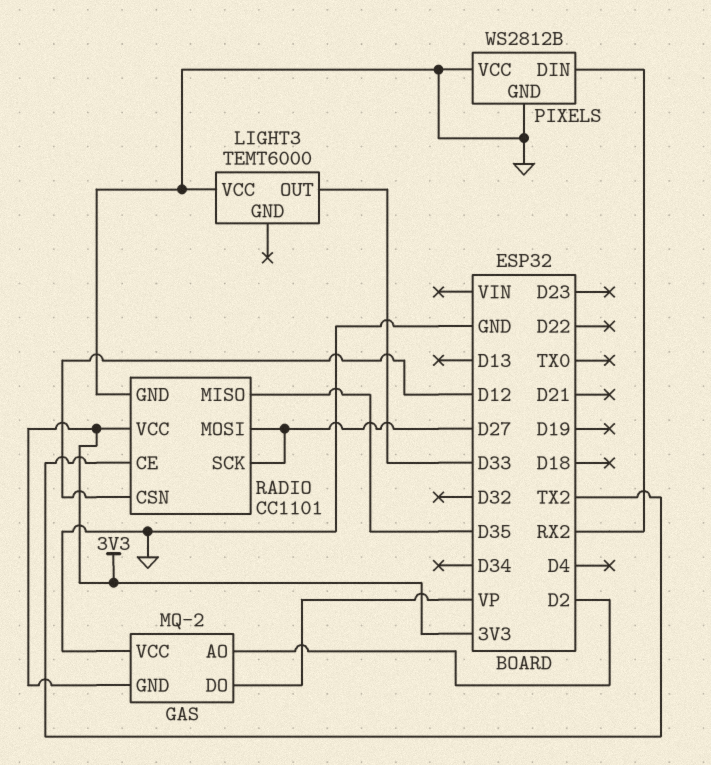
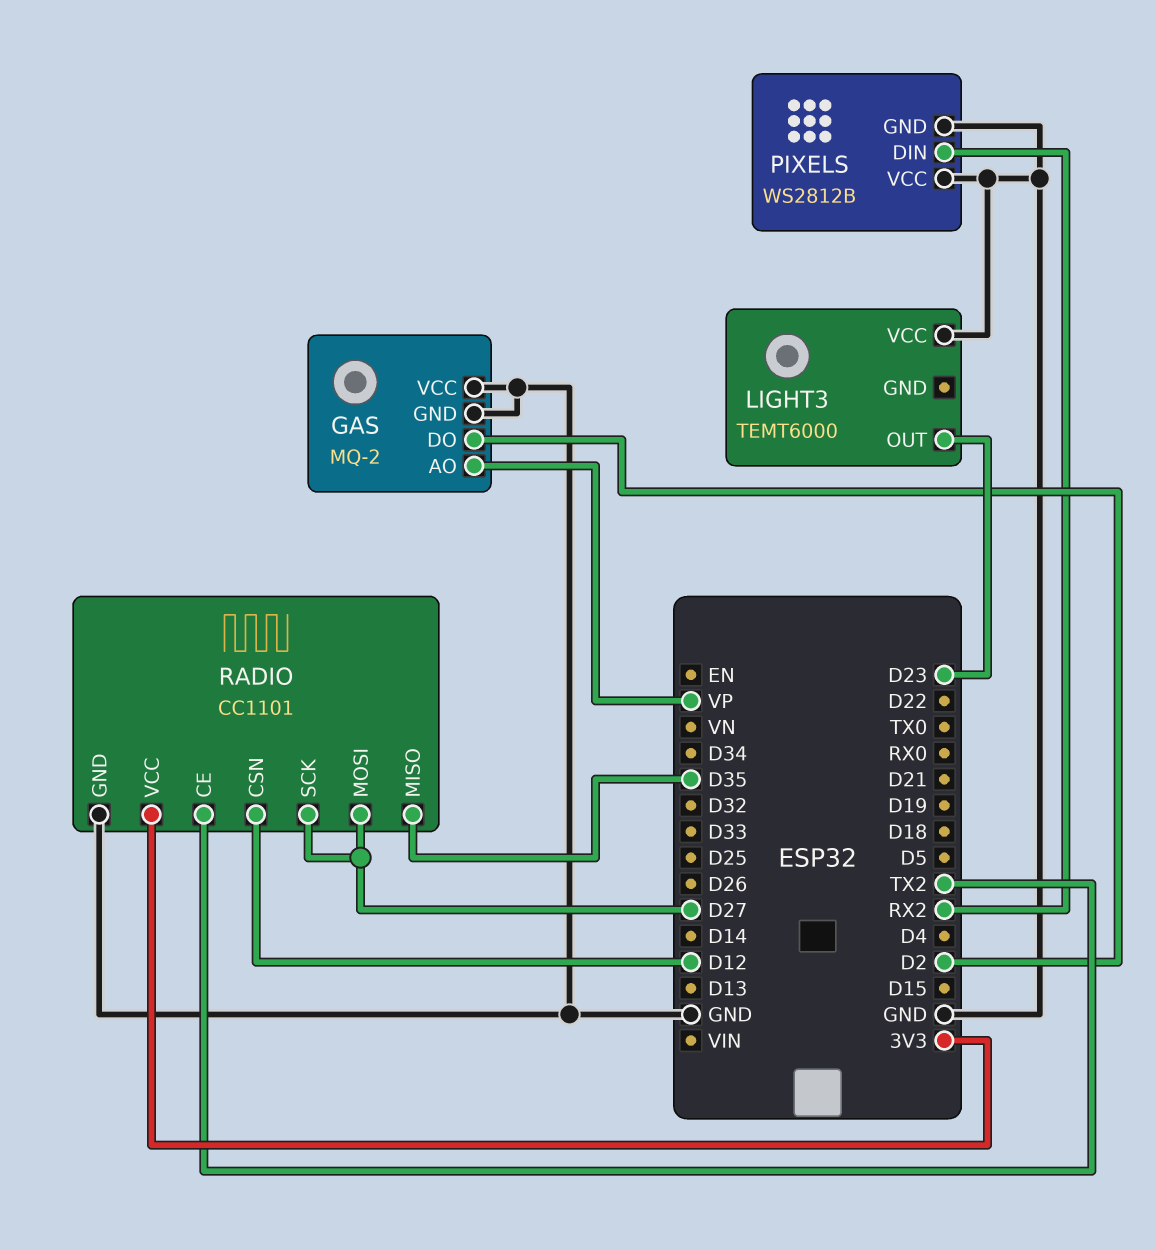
GAS pin AO: D2 -> VP
GAS pin DO: VP -> D2
GAS pin GND: 3V3 -> GND
LIGHT3 pin OUT: D33 -> D23

